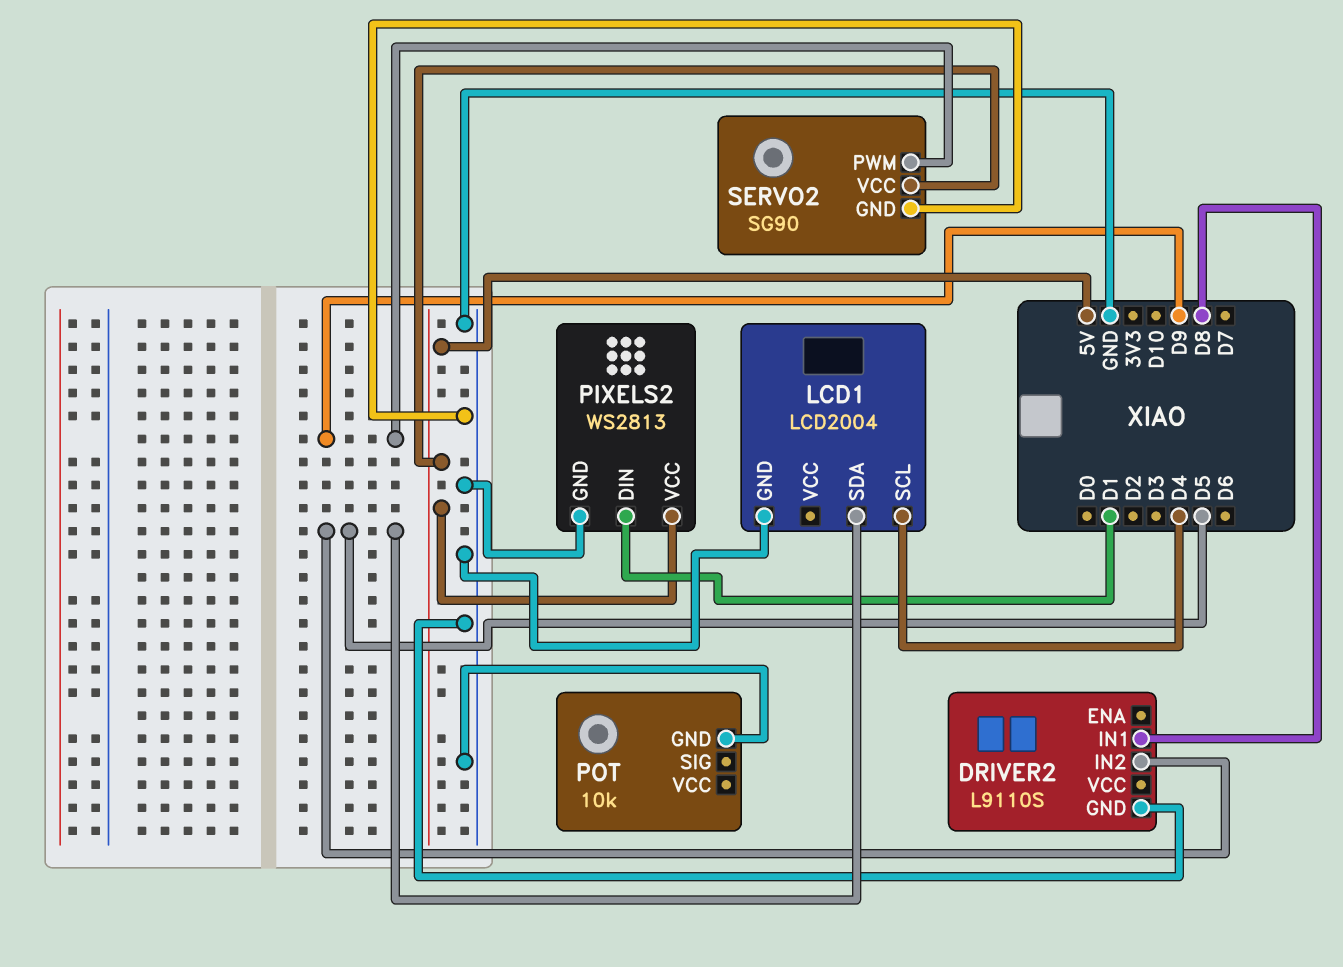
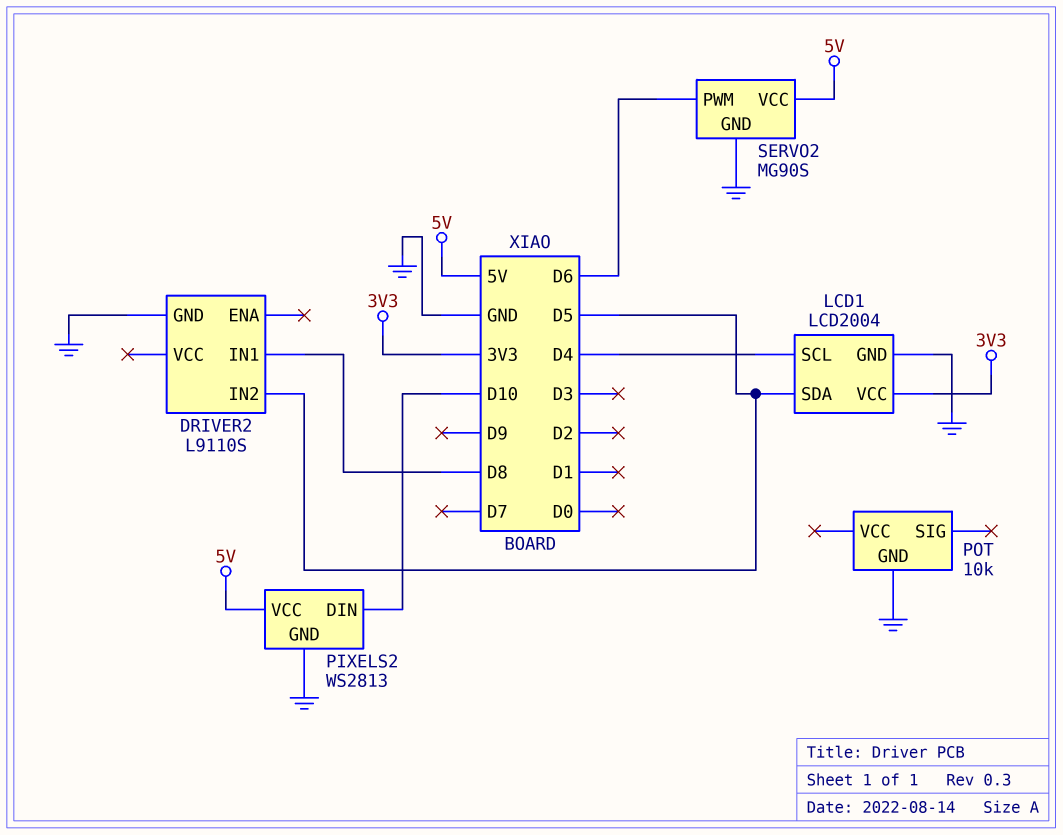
LCD1 pin VCC: none -> 3V3
PIXELS2 pin DIN: D1 -> D10
SERVO2: SG90 -> MG90S
SERVO2 pin PWM: D9 -> D6

